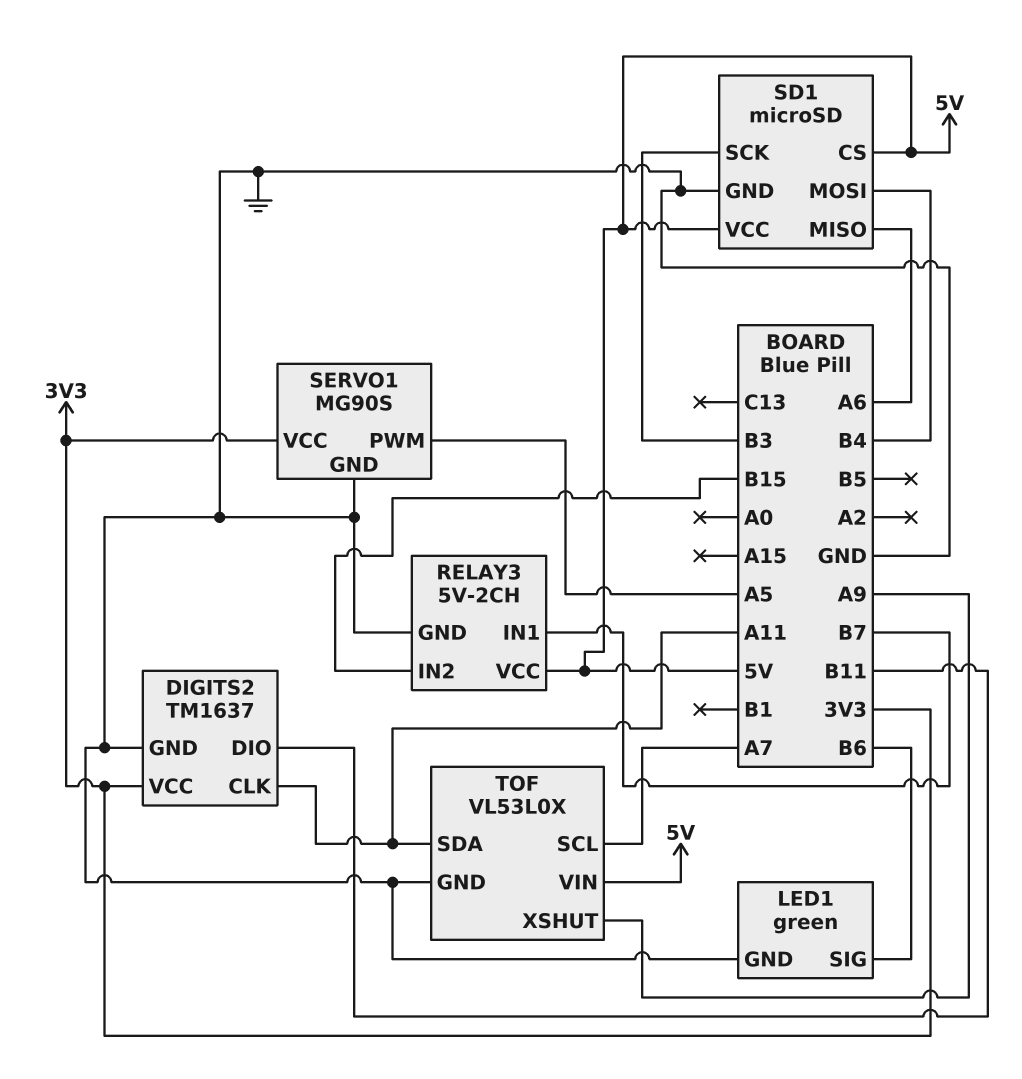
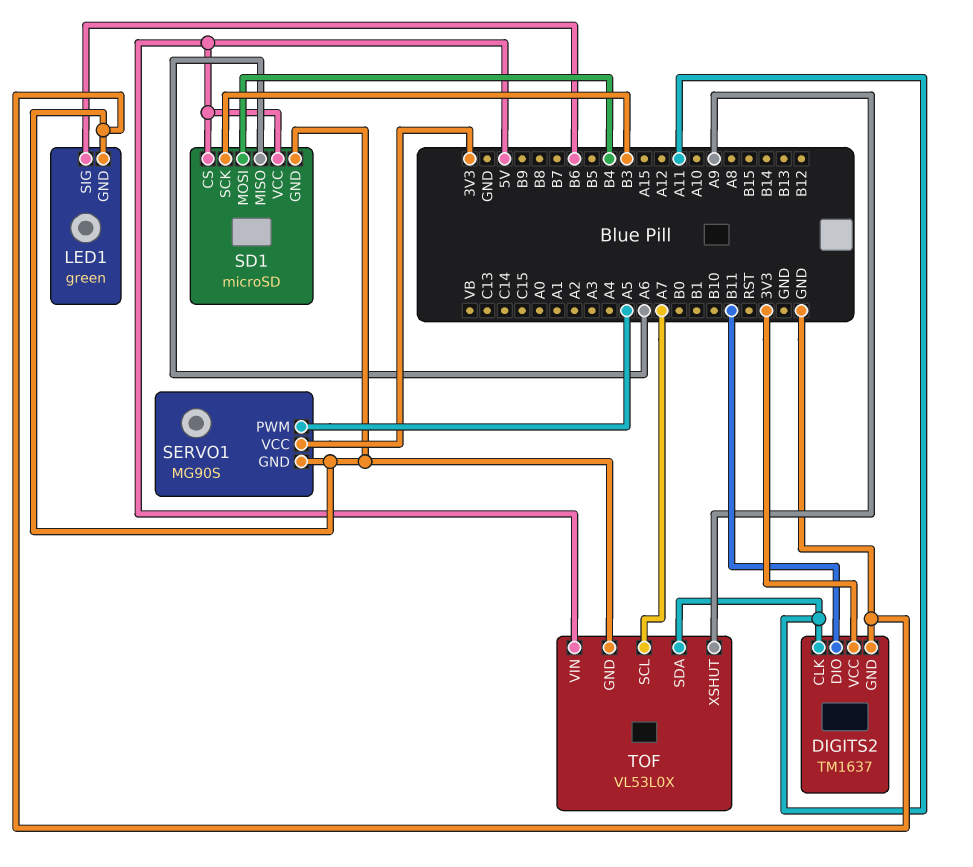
RELAY3: 5V-2CH -> none
RELAY3 pin GND: GND -> none
RELAY3 pin IN1: B7 -> none
RELAY3 pin IN2: B15 -> none
RELAY3 pin VCC: 5V -> none

